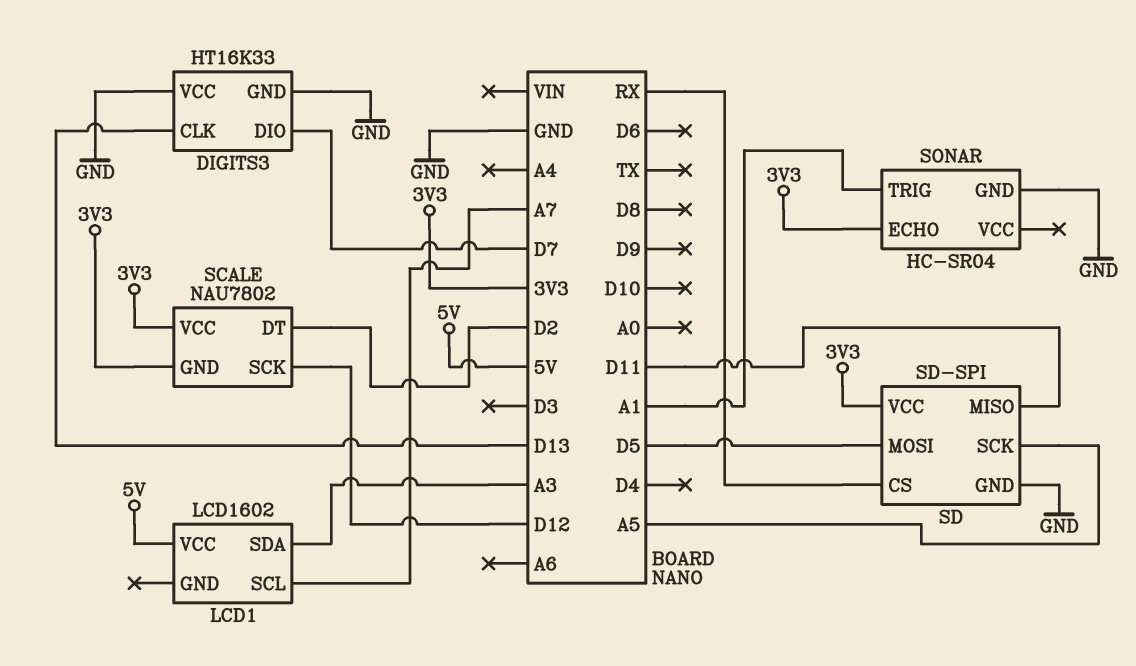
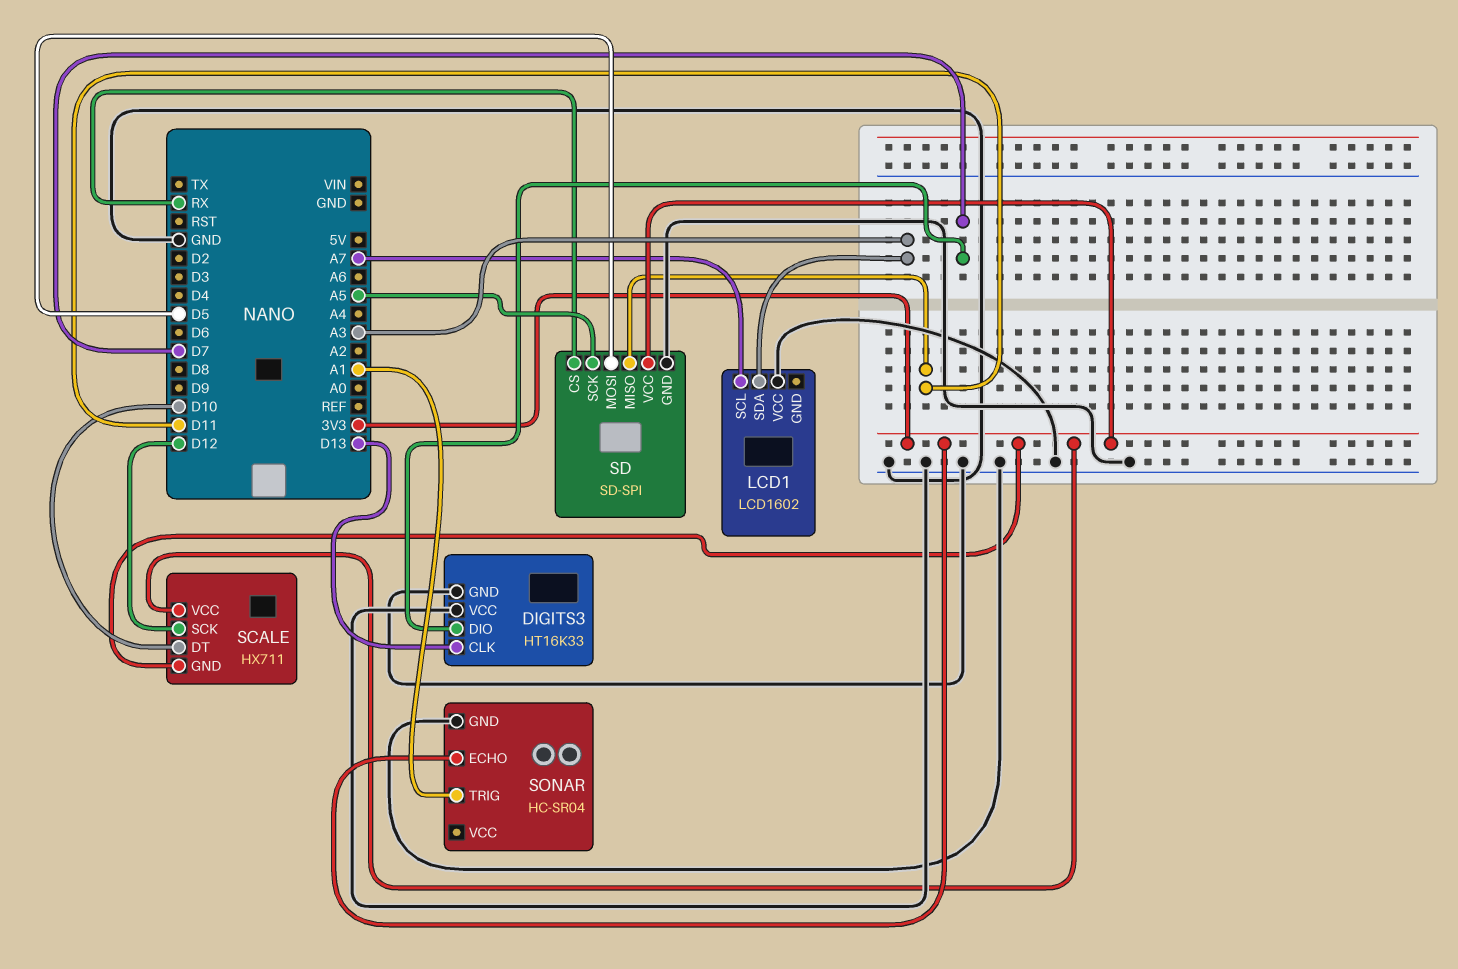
LCD1 pin VCC: 5V -> GND
SCALE: NAU7802 -> HX711
SCALE pin DT: D2 -> D10

